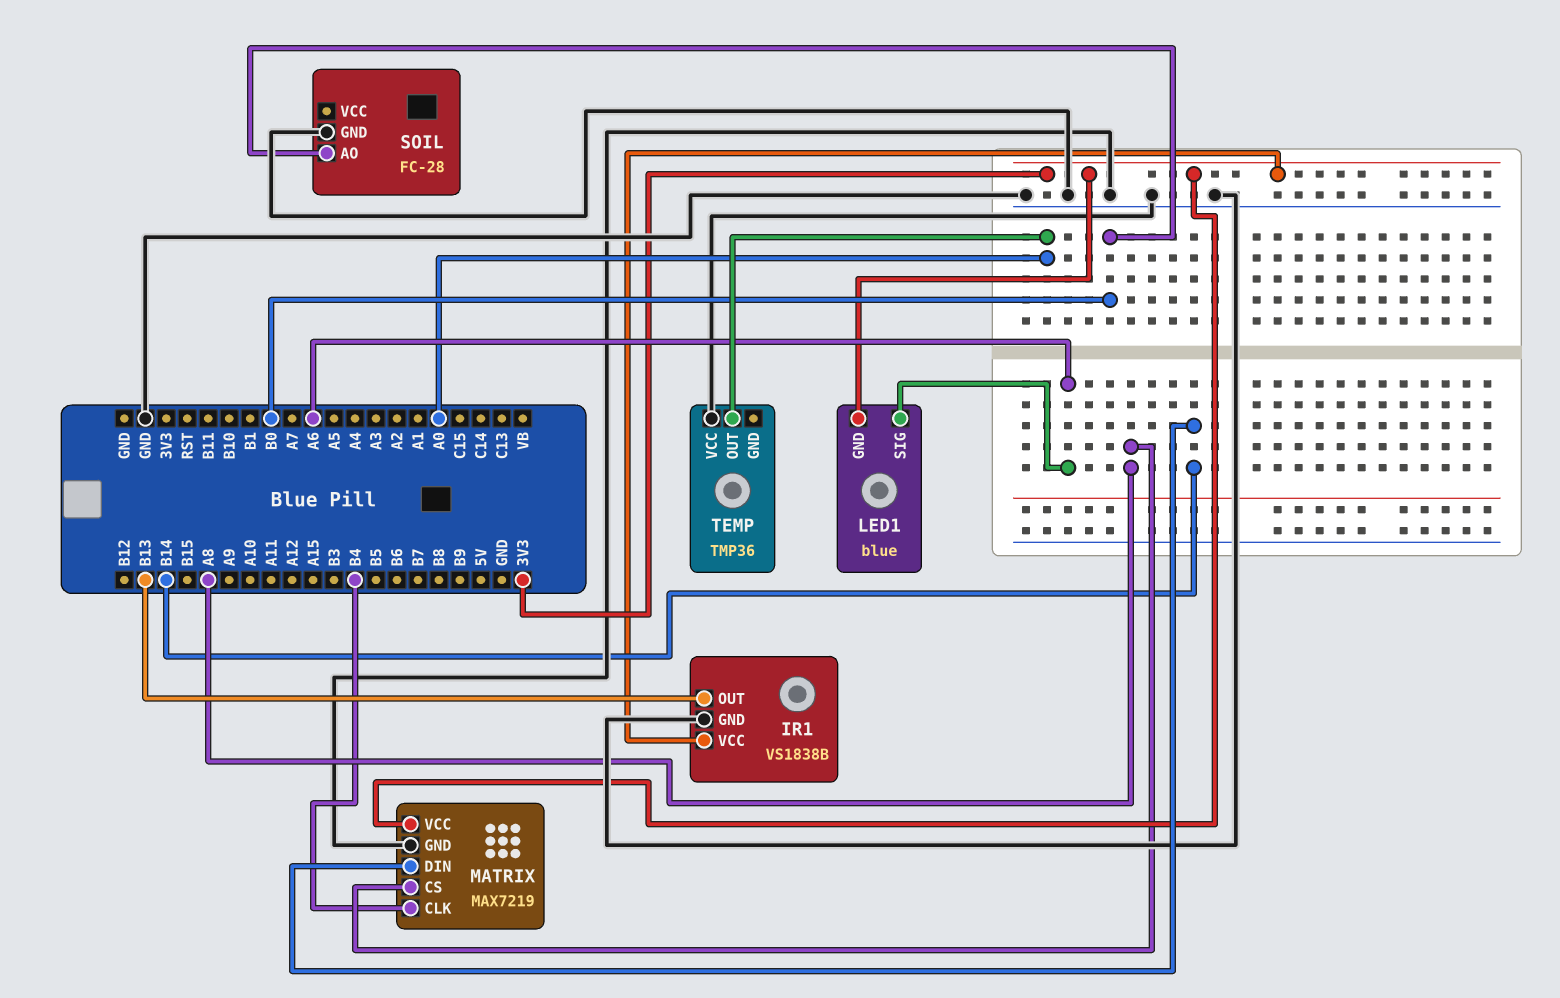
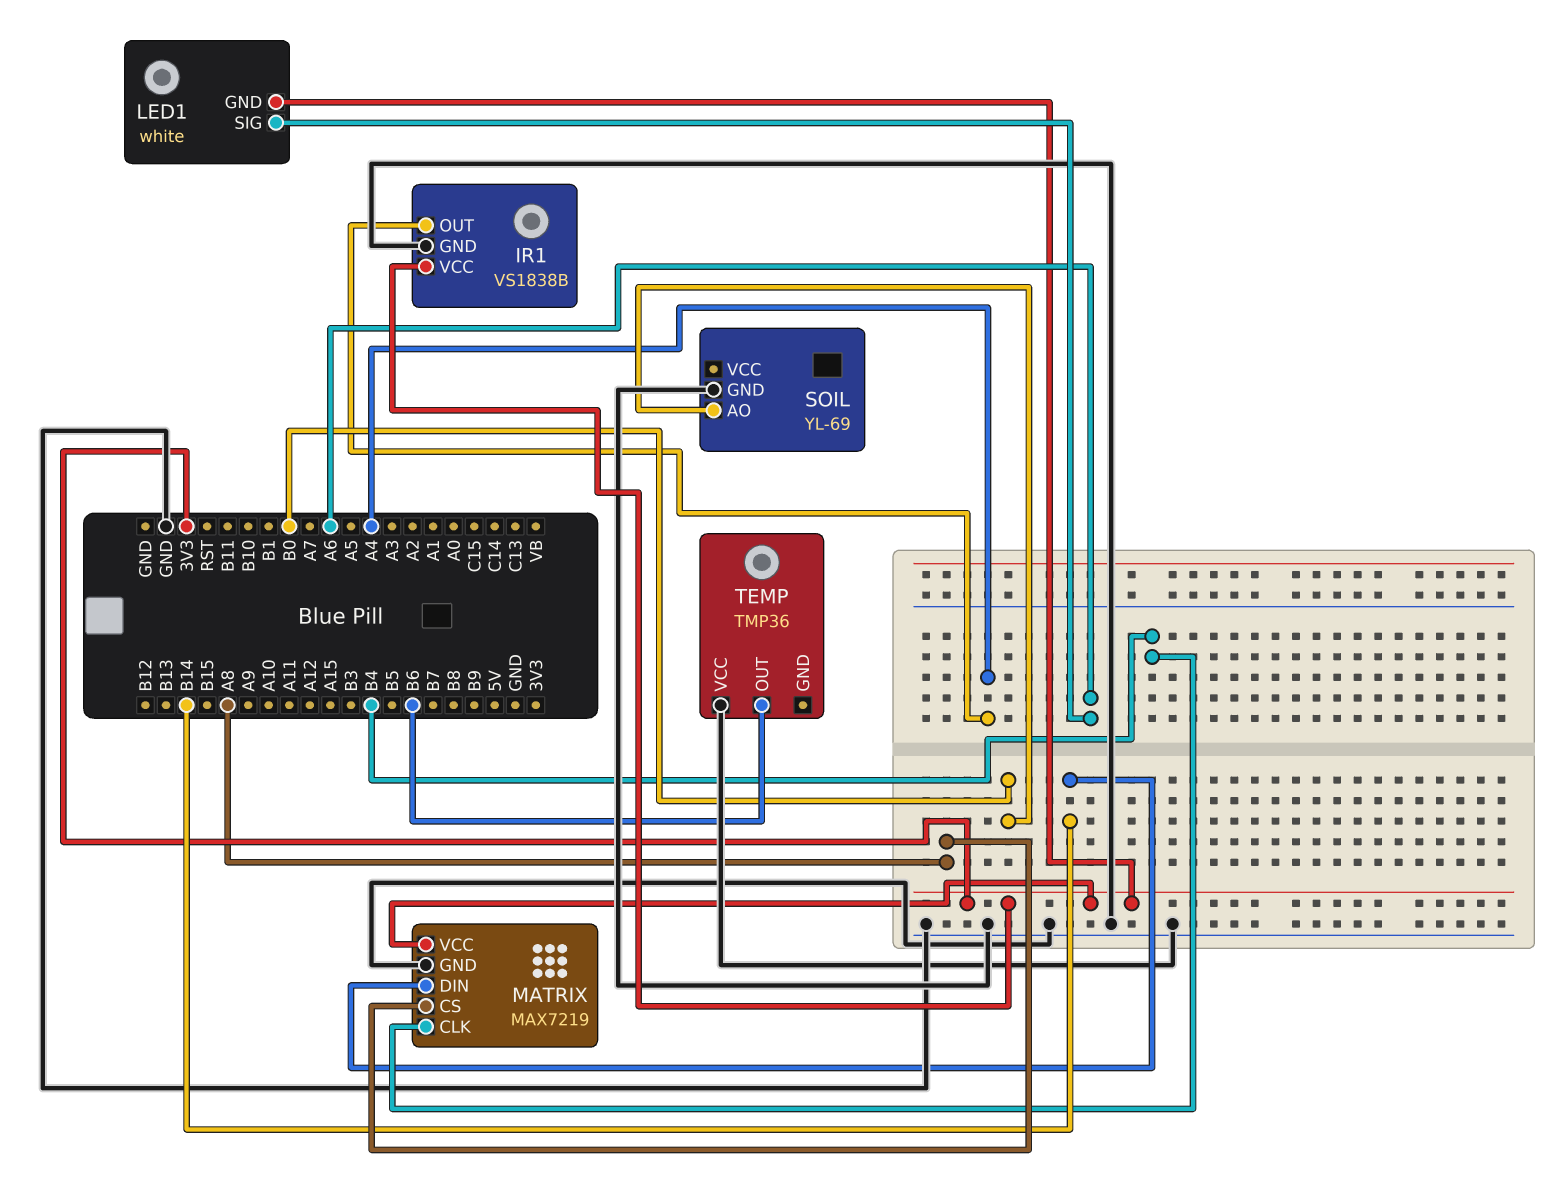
IR1 pin OUT: B13 -> A4
LED1: blue -> white
SOIL: FC-28 -> YL-69
TEMP pin OUT: A0 -> B6

